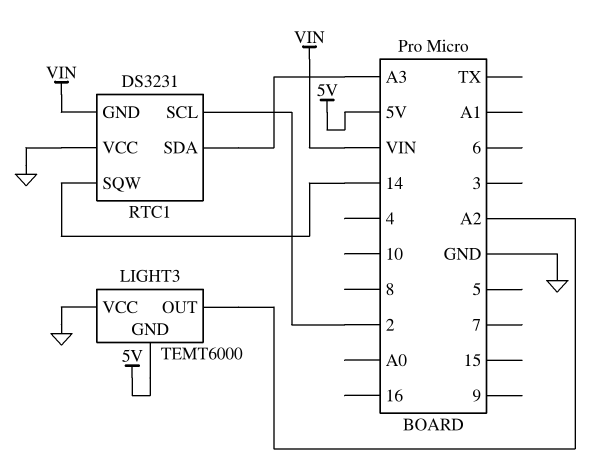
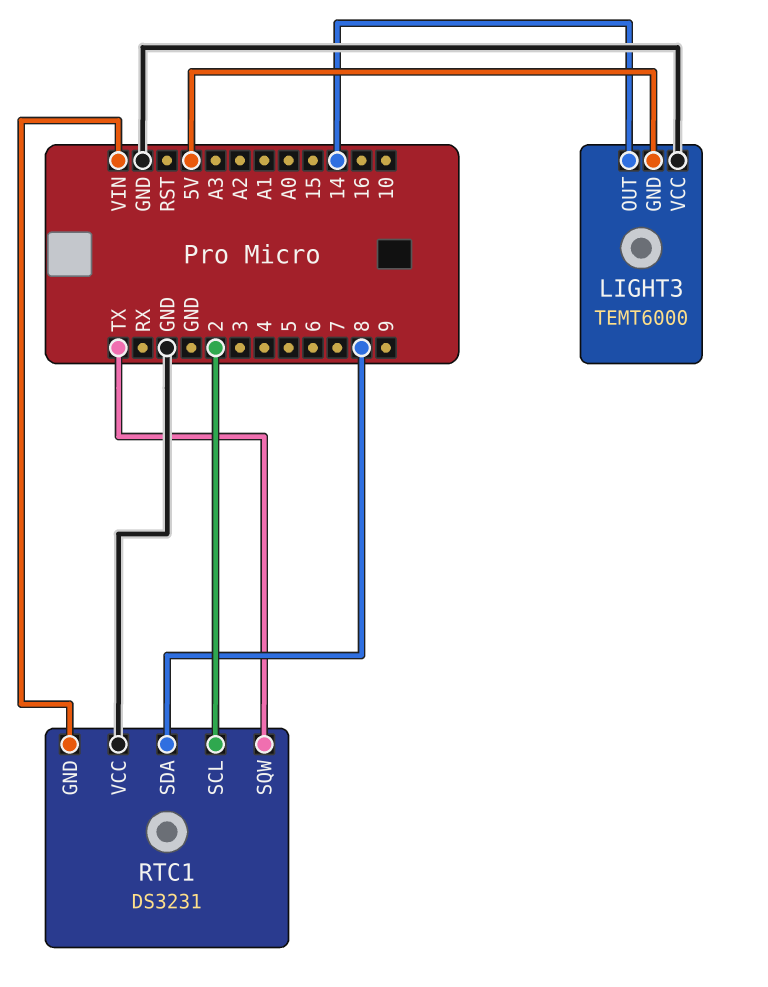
LIGHT3 pin OUT: A2 -> 14
RTC1 pin SDA: A3 -> 8
RTC1 pin SQW: 14 -> TX

